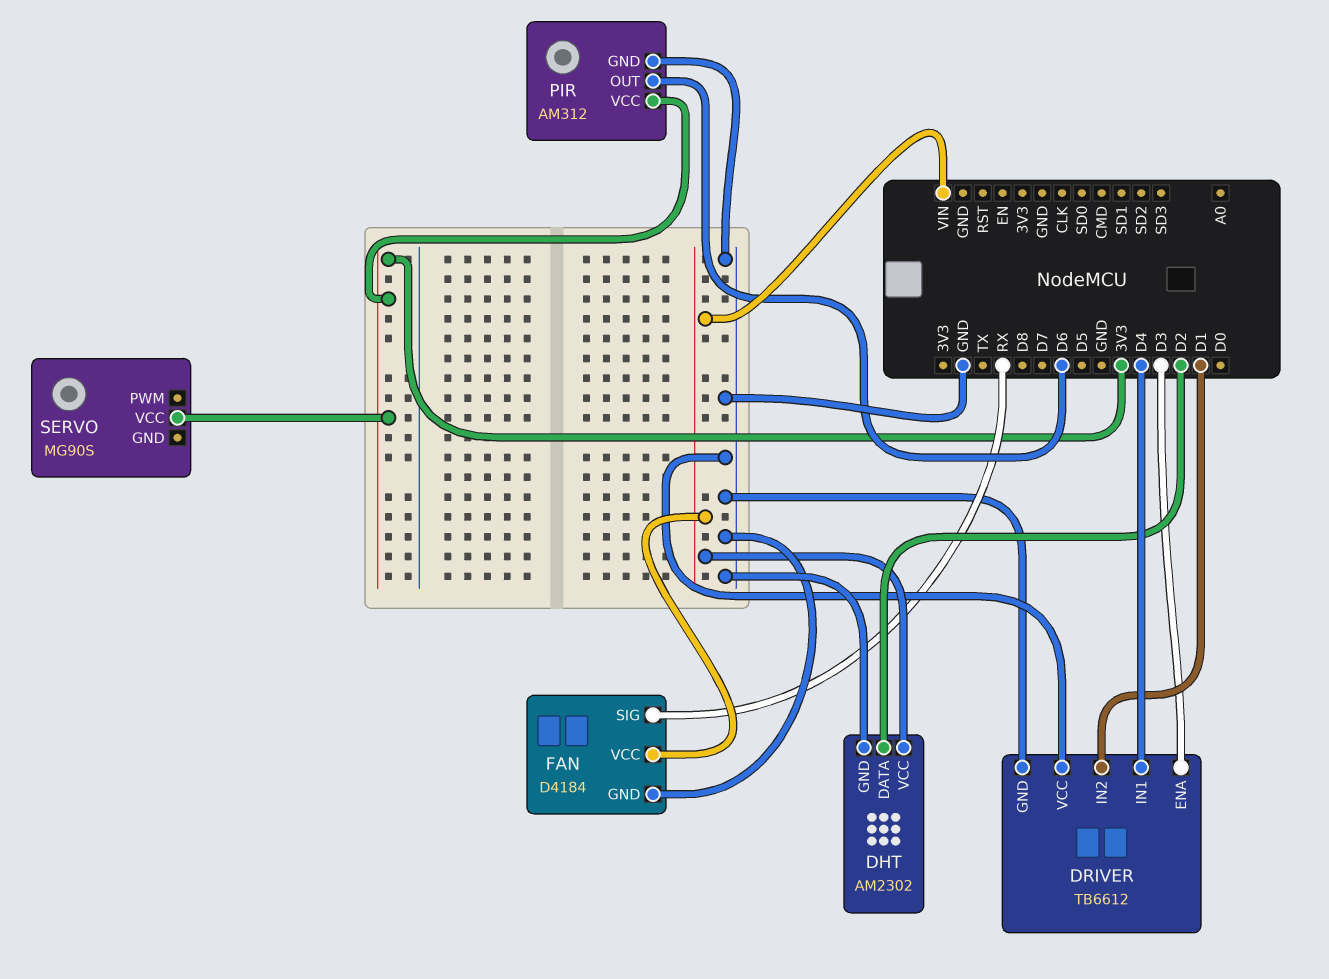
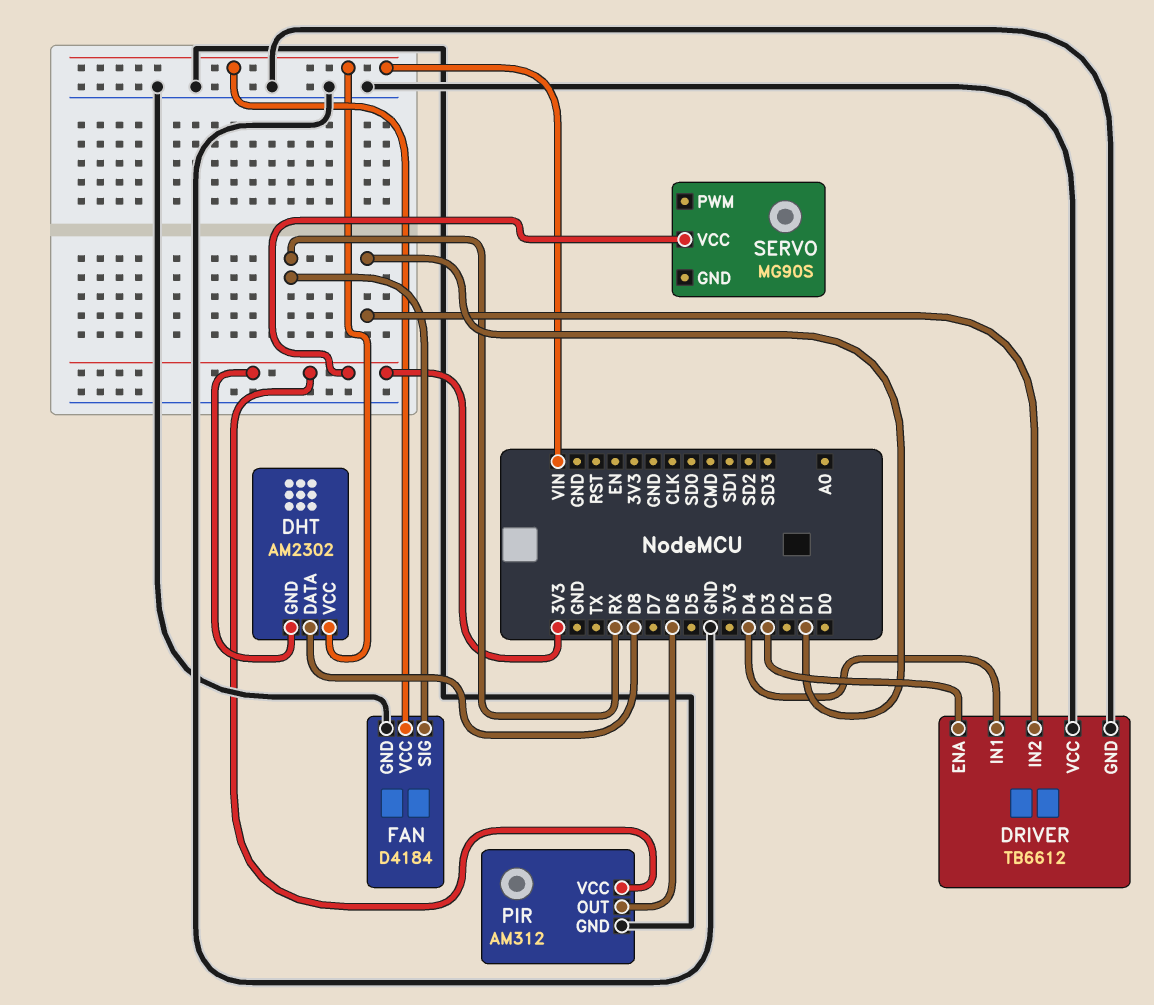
DHT pin DATA: D2 -> D8
DHT pin GND: GND -> 3V3

